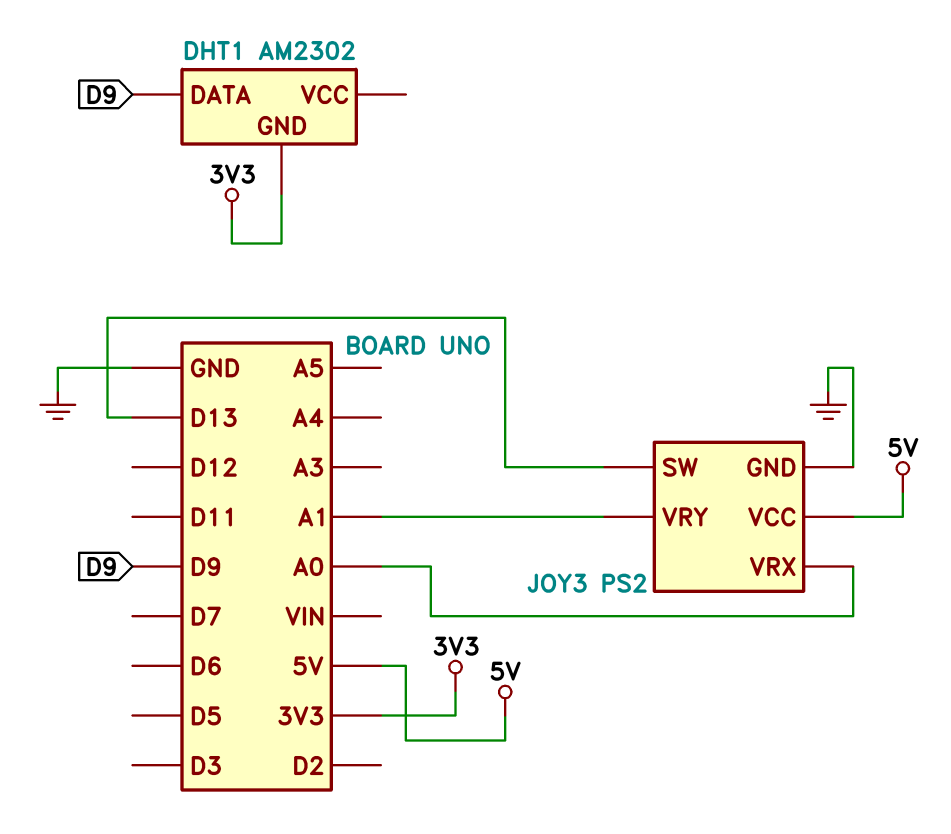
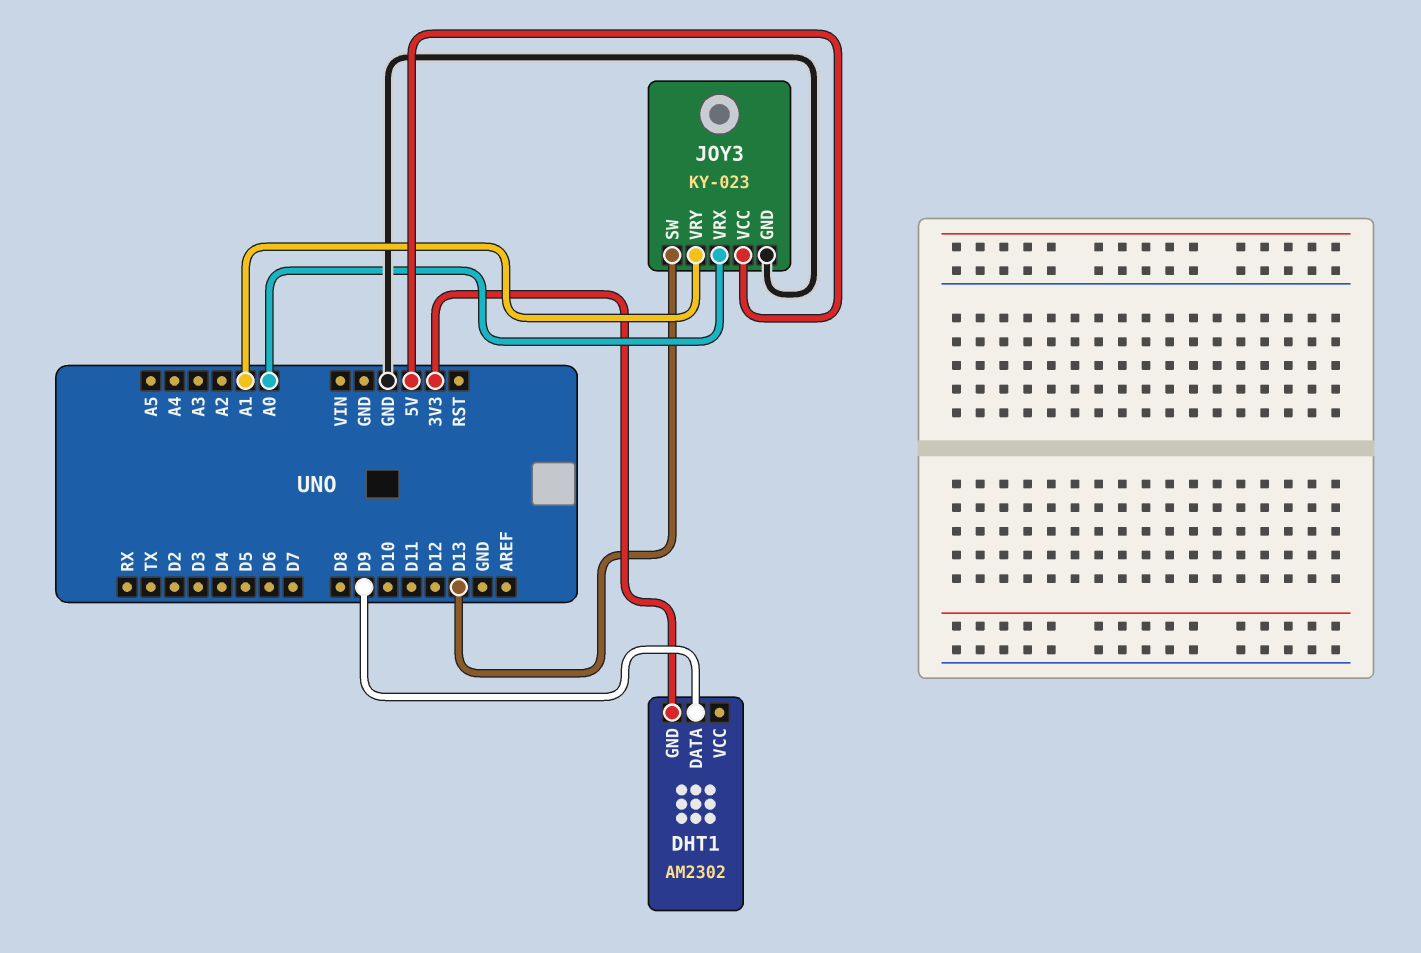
JOY3: PS2 -> KY-023

